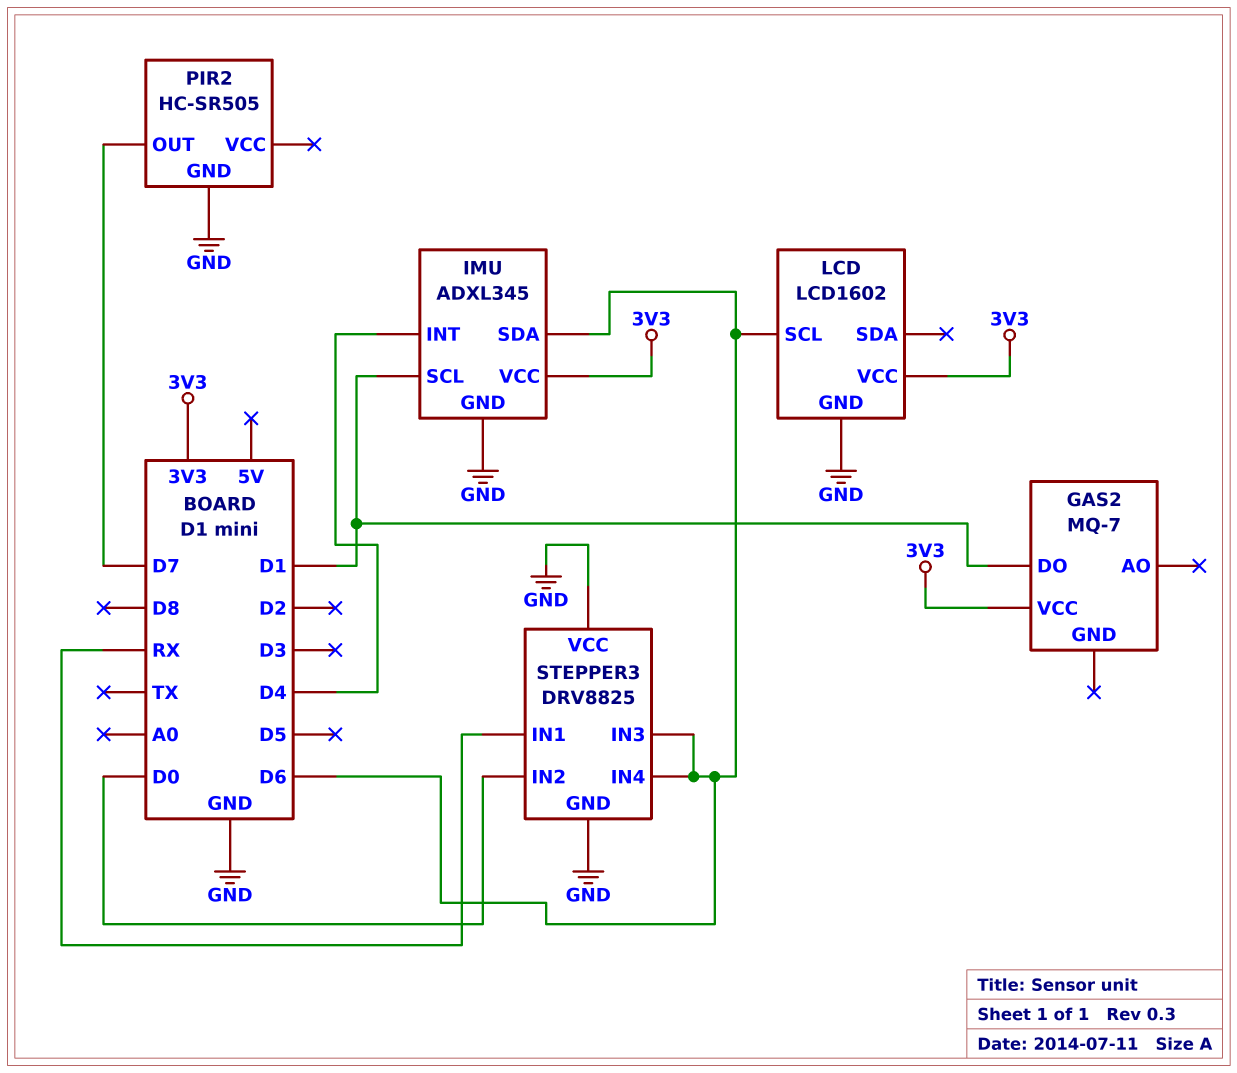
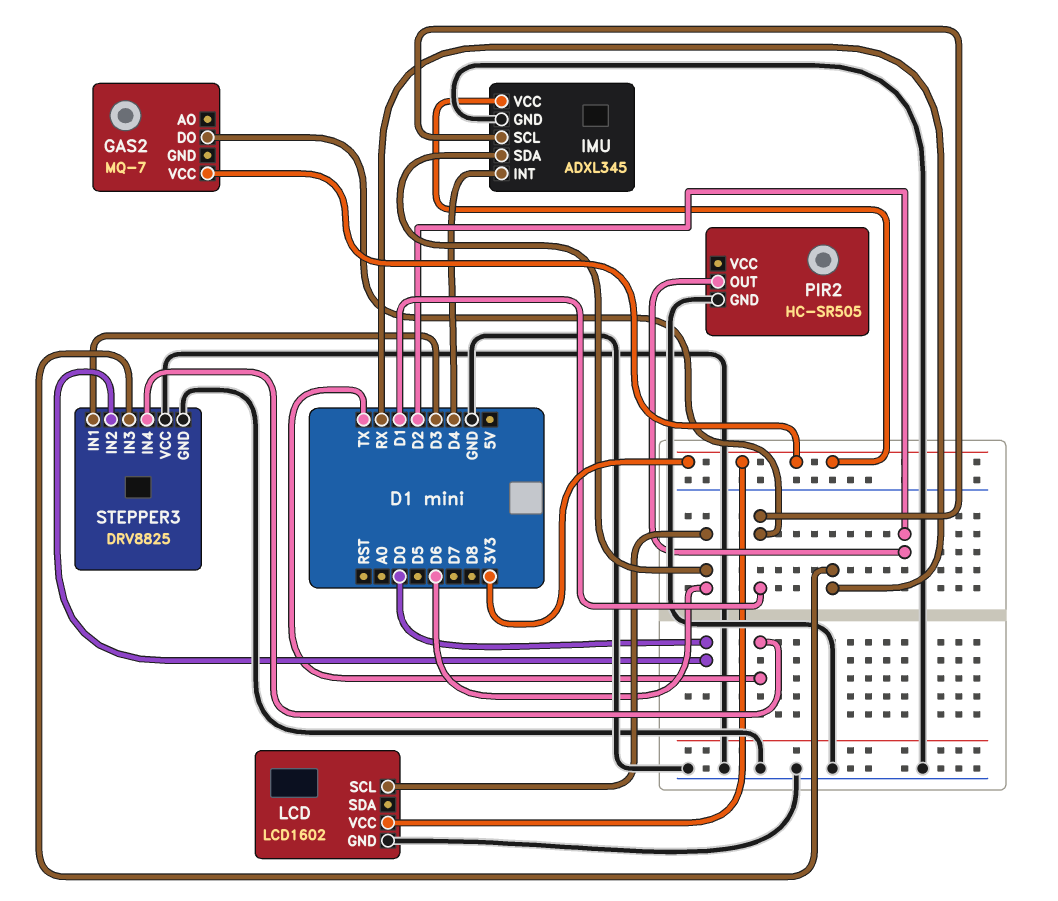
PIR2 pin OUT: D7 -> D2
STEPPER3 pin IN1: RX -> D3
STEPPER3 pin IN3: D6 -> RX
STEPPER3 pin IN4: D6 -> TX

